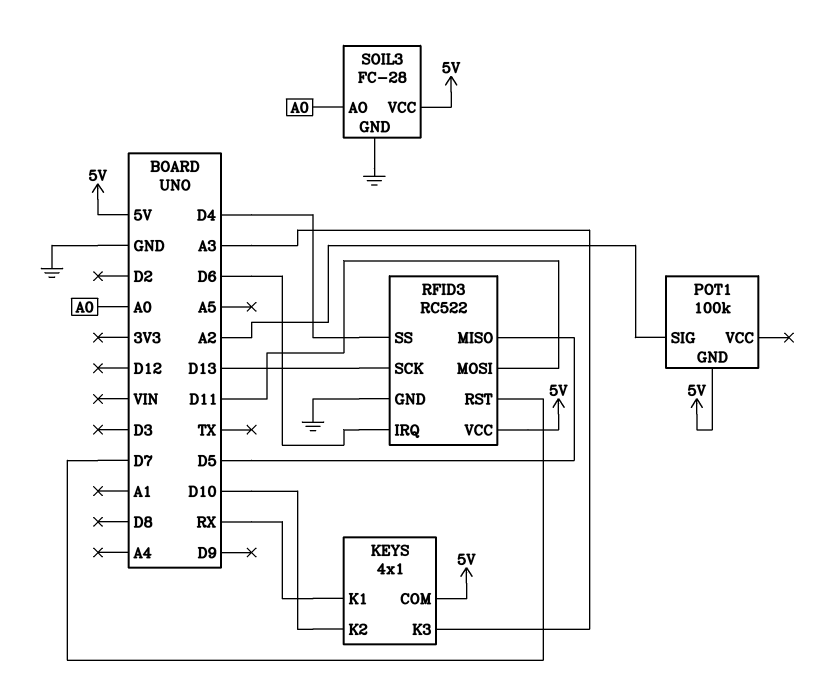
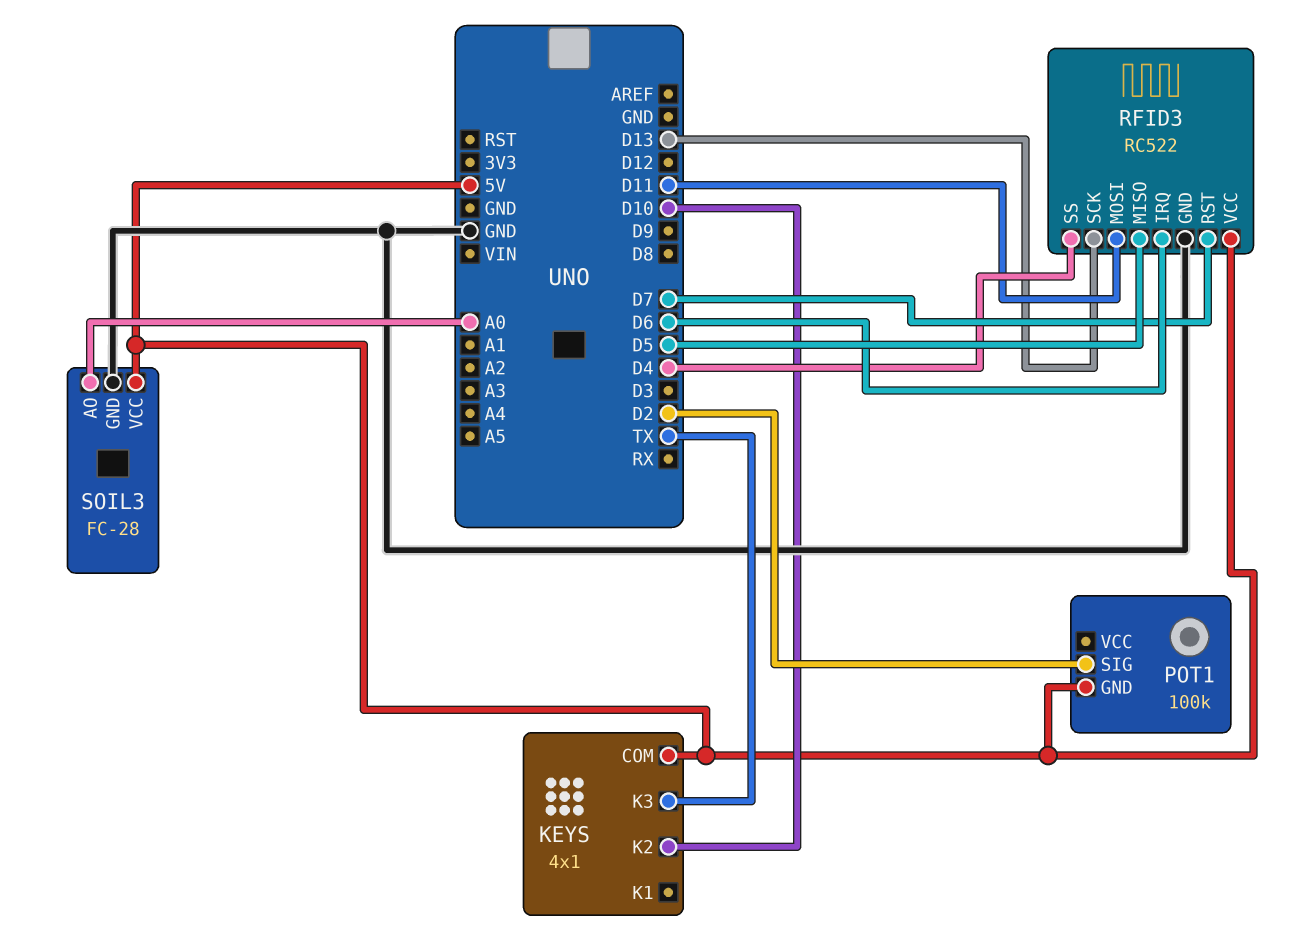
KEYS pin K1: RX -> none
KEYS pin K3: A3 -> TX
POT1 pin SIG: A2 -> D2

